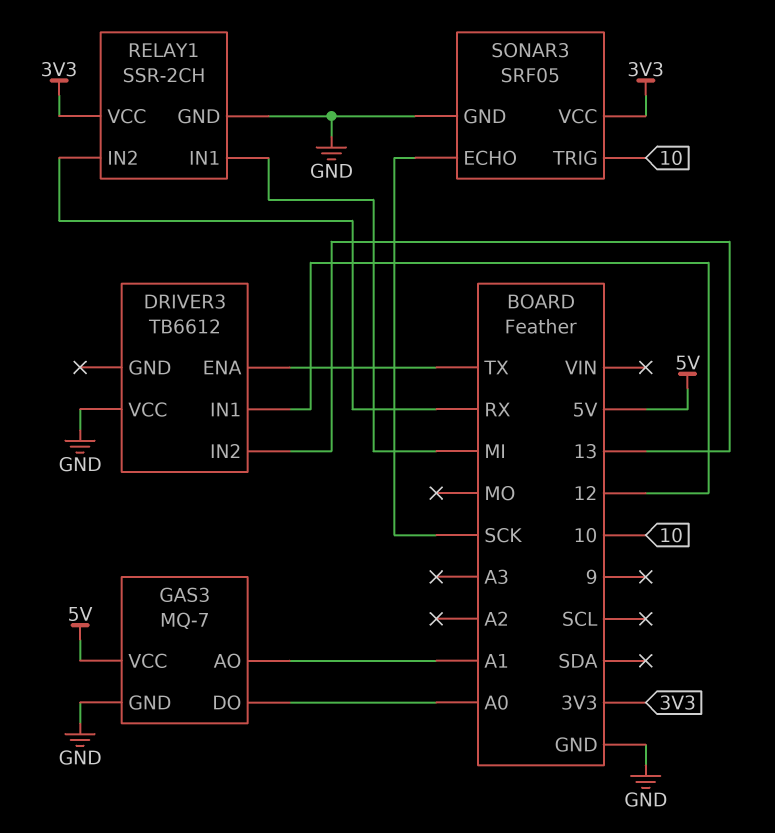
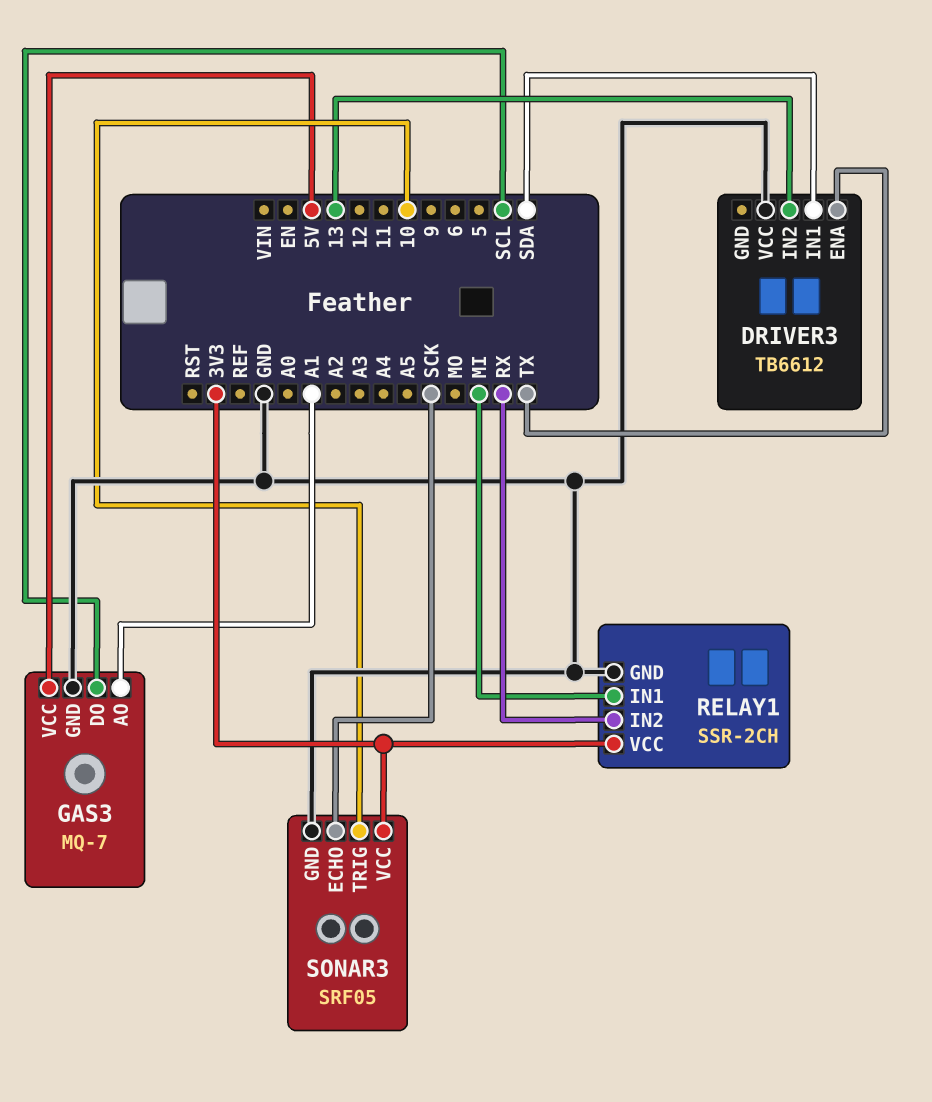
DRIVER3 pin IN1: 12 -> SDA
GAS3 pin DO: A0 -> SCL

